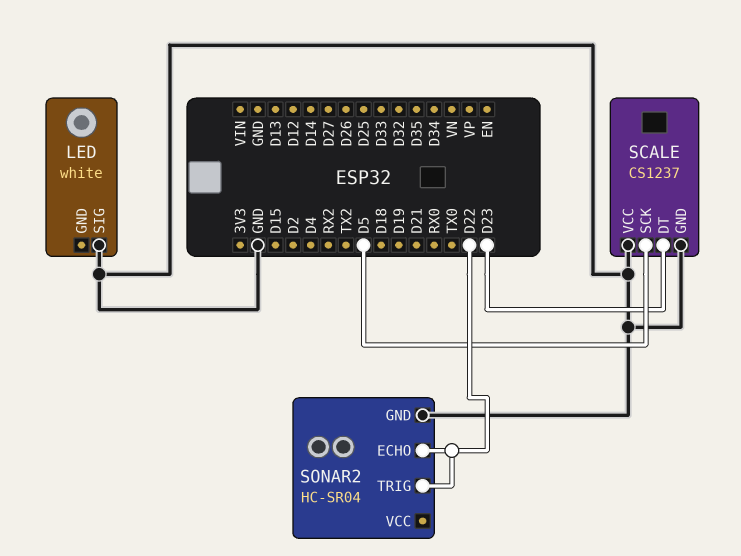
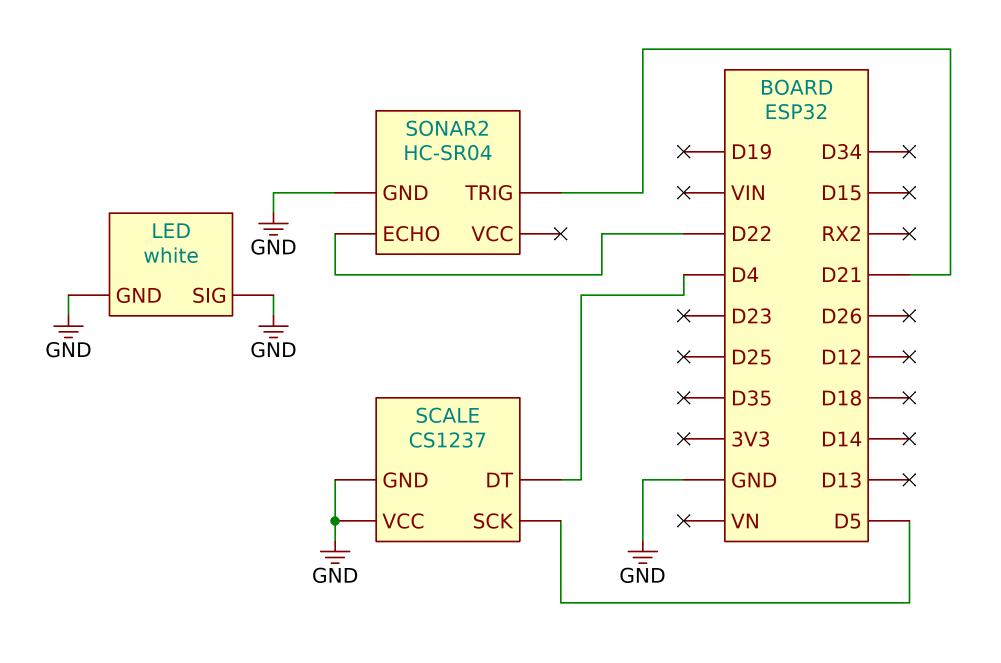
LED pin GND: none -> GND
SCALE pin DT: D23 -> D4
SONAR2 pin TRIG: D22 -> D21

